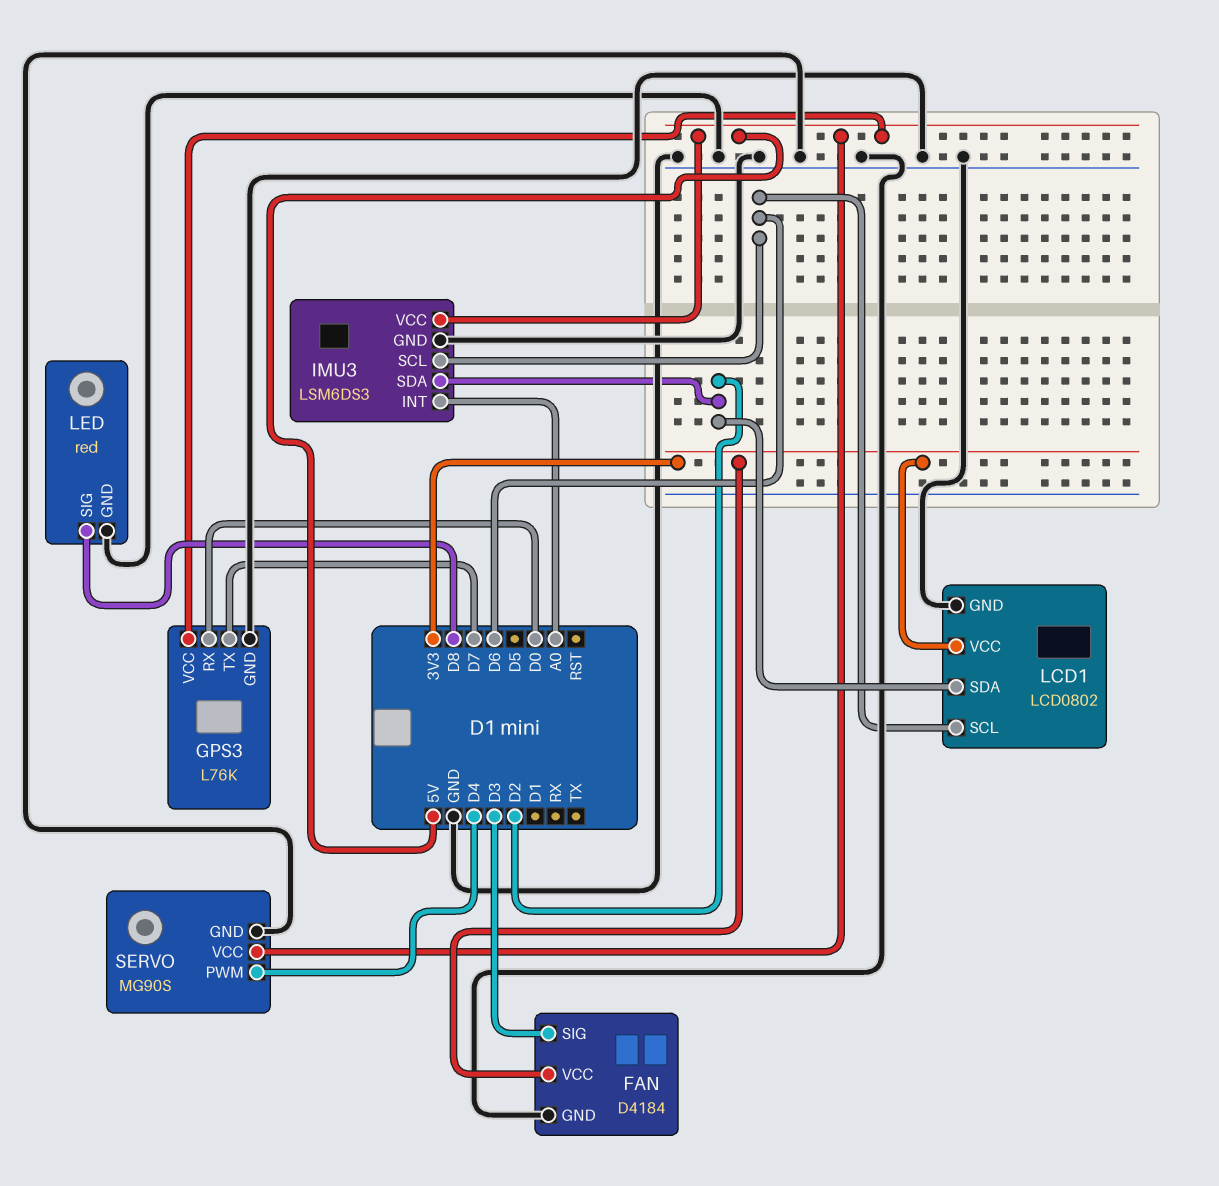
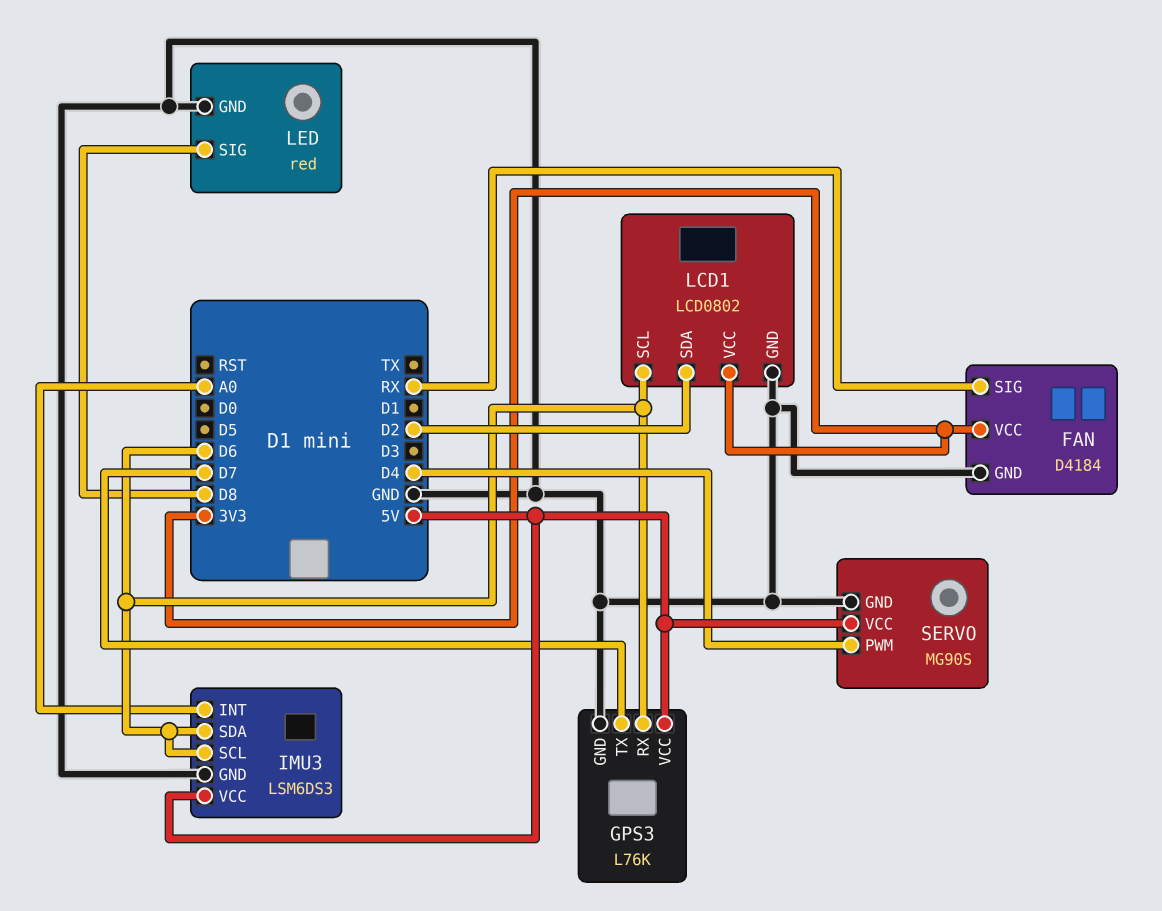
FAN pin SIG: D3 -> RX
GPS3 pin RX: D0 -> D6
IMU3 pin SDA: D2 -> D6

